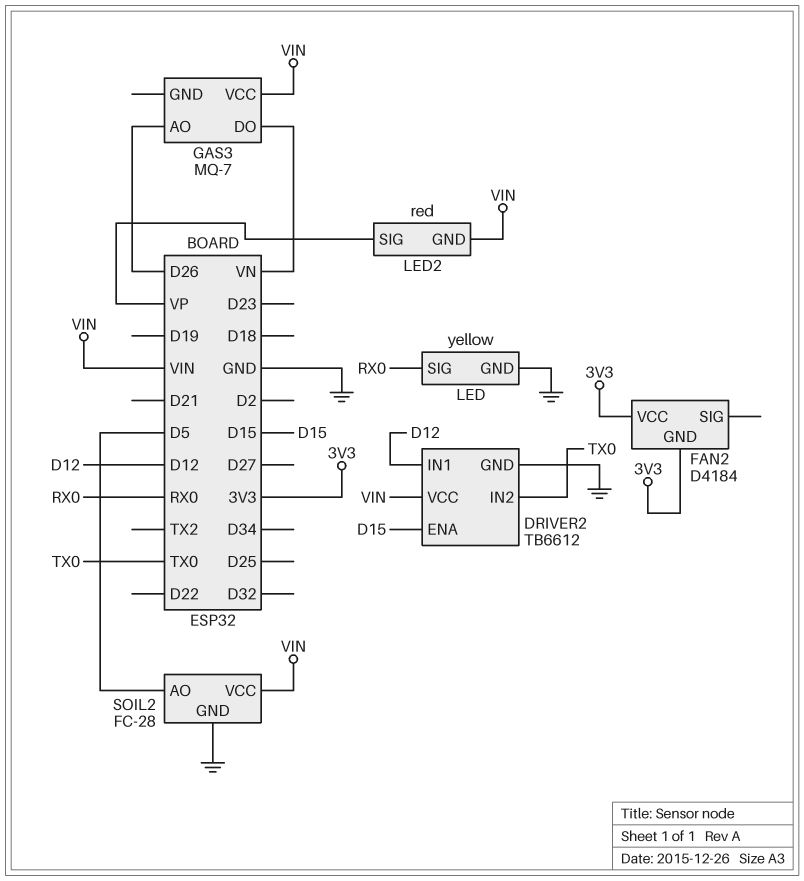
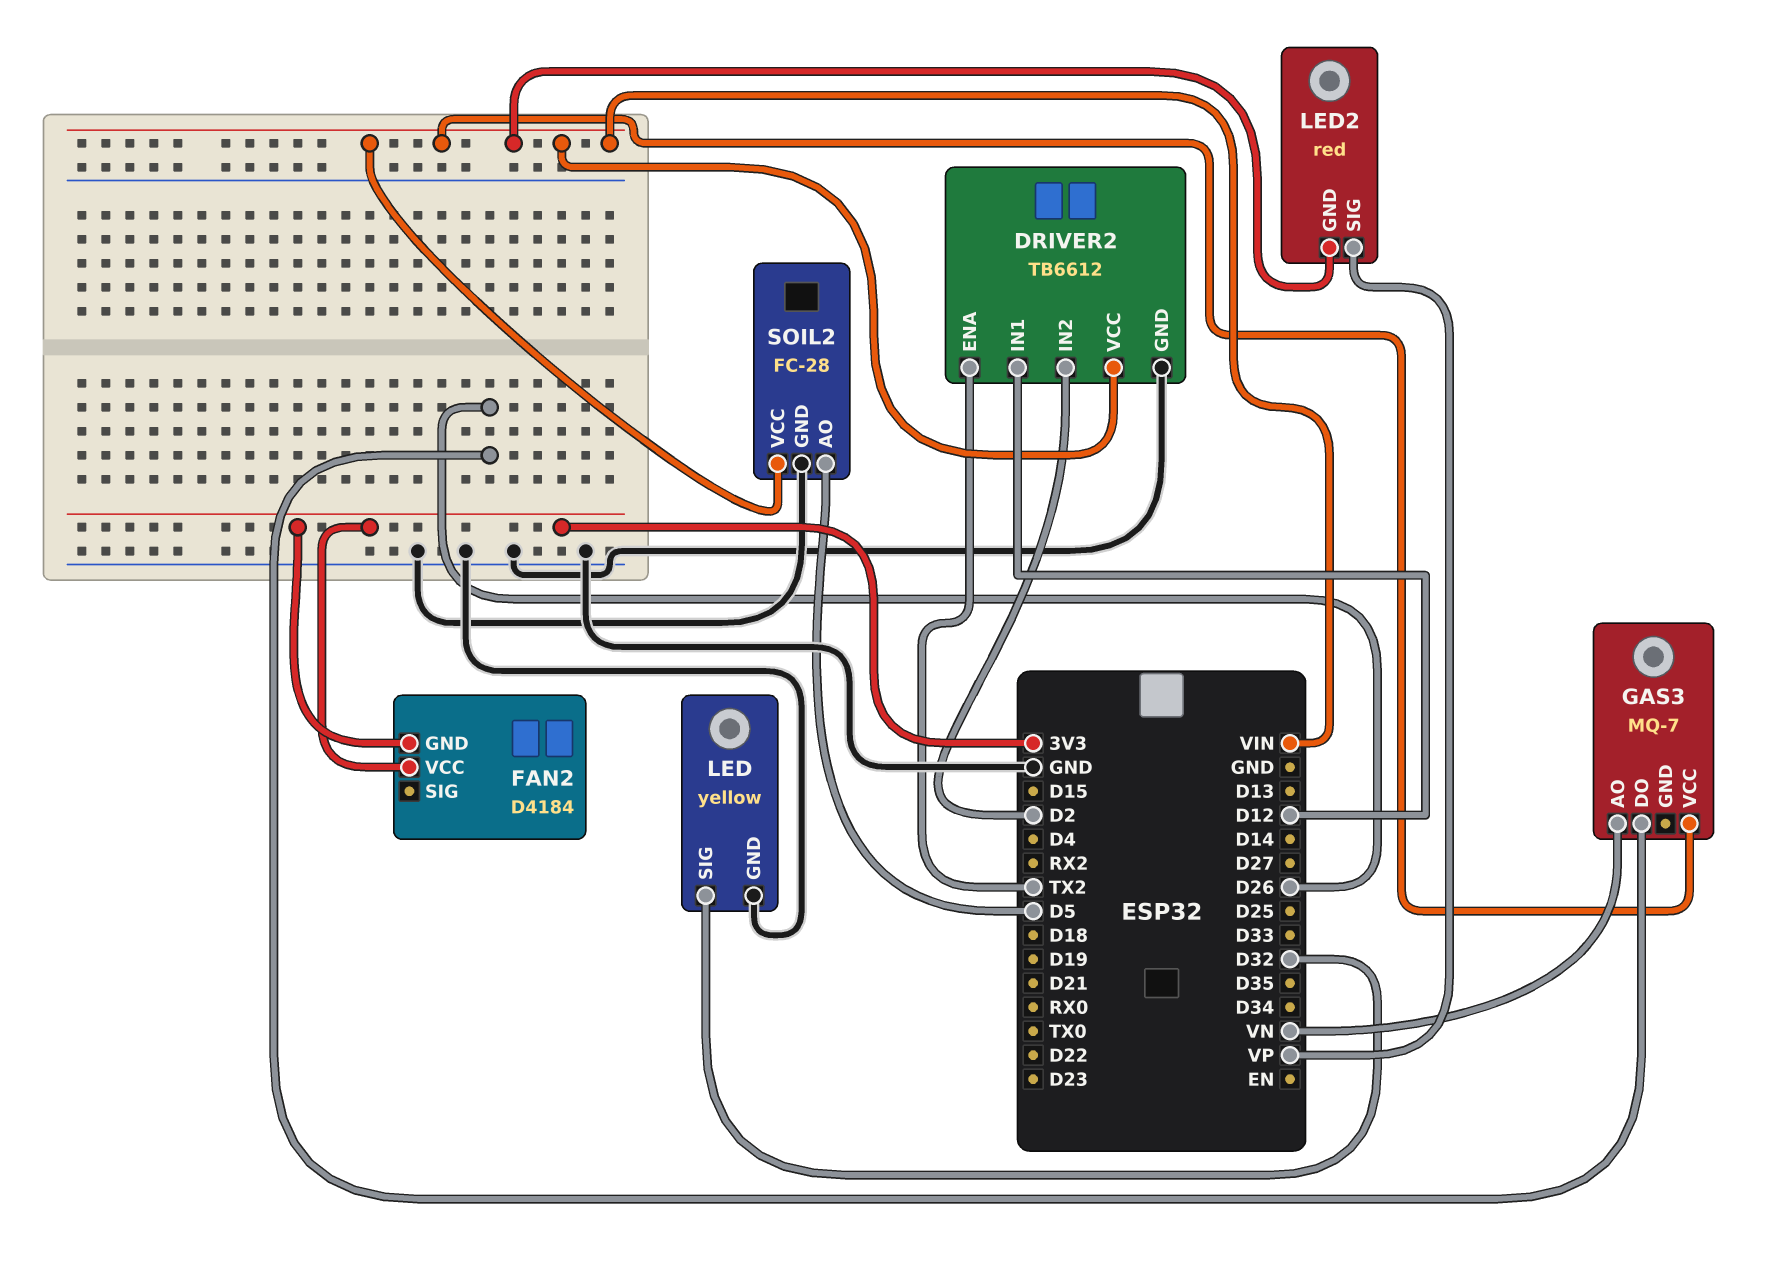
DRIVER2 pin ENA: D15 -> TX2
DRIVER2 pin IN2: TX0 -> D2
GAS3 pin AO: D26 -> VN
GAS3 pin DO: VN -> D26
LED pin SIG: RX0 -> D32

